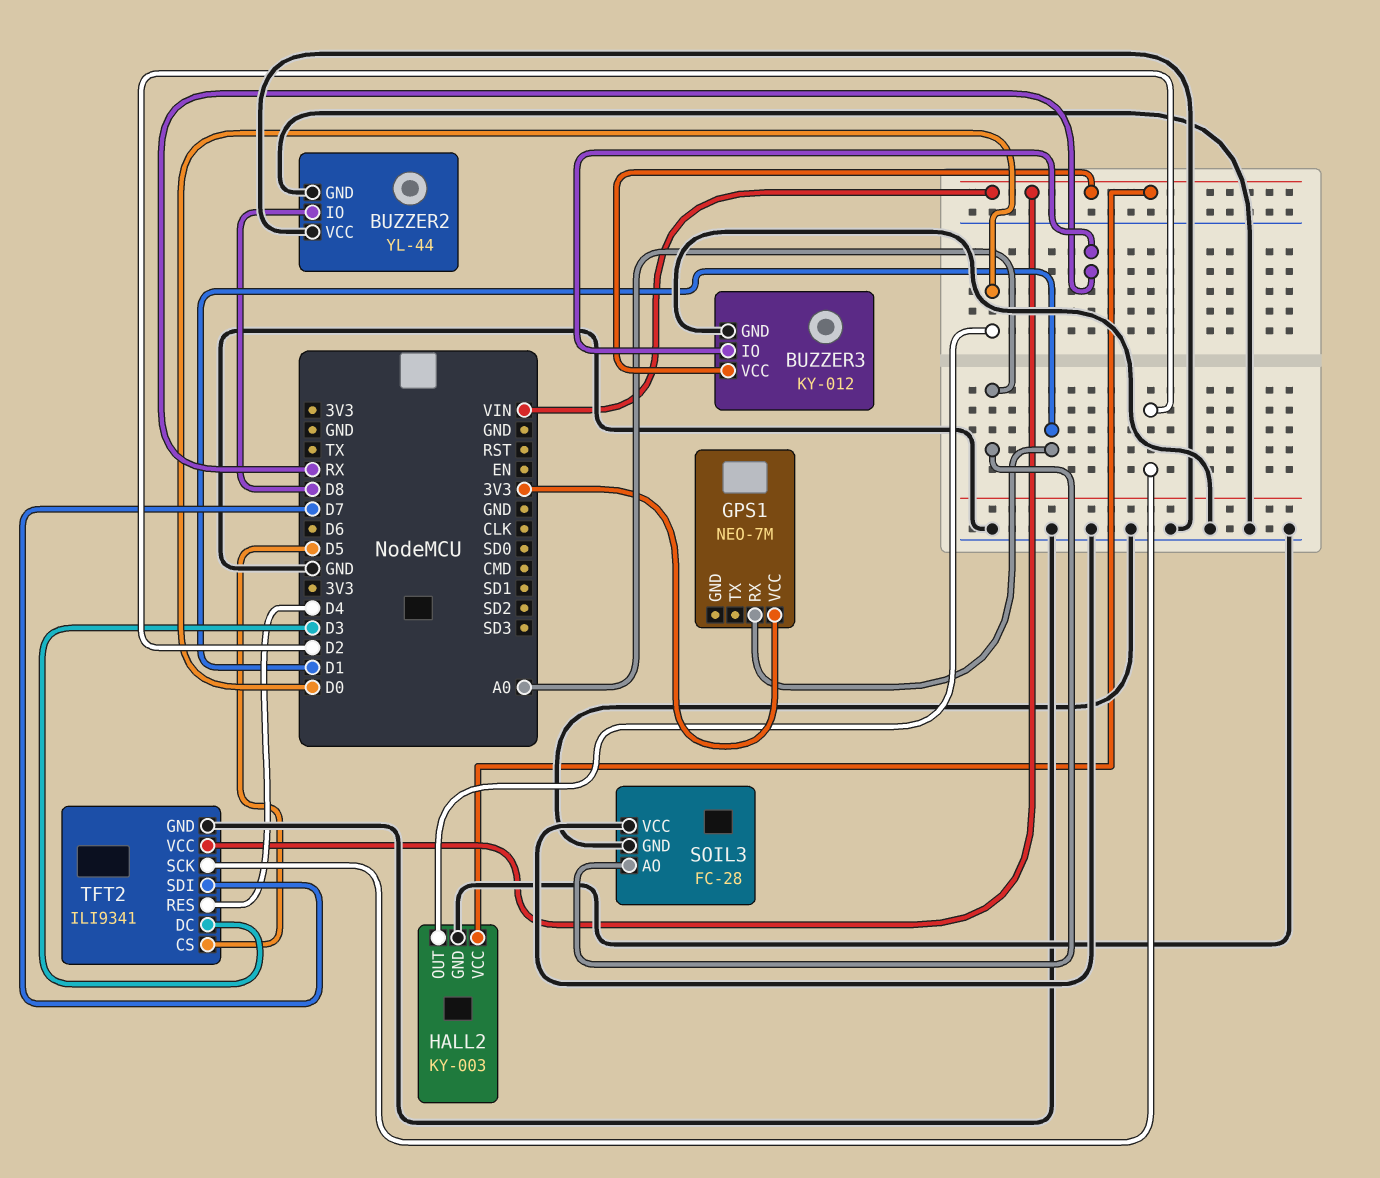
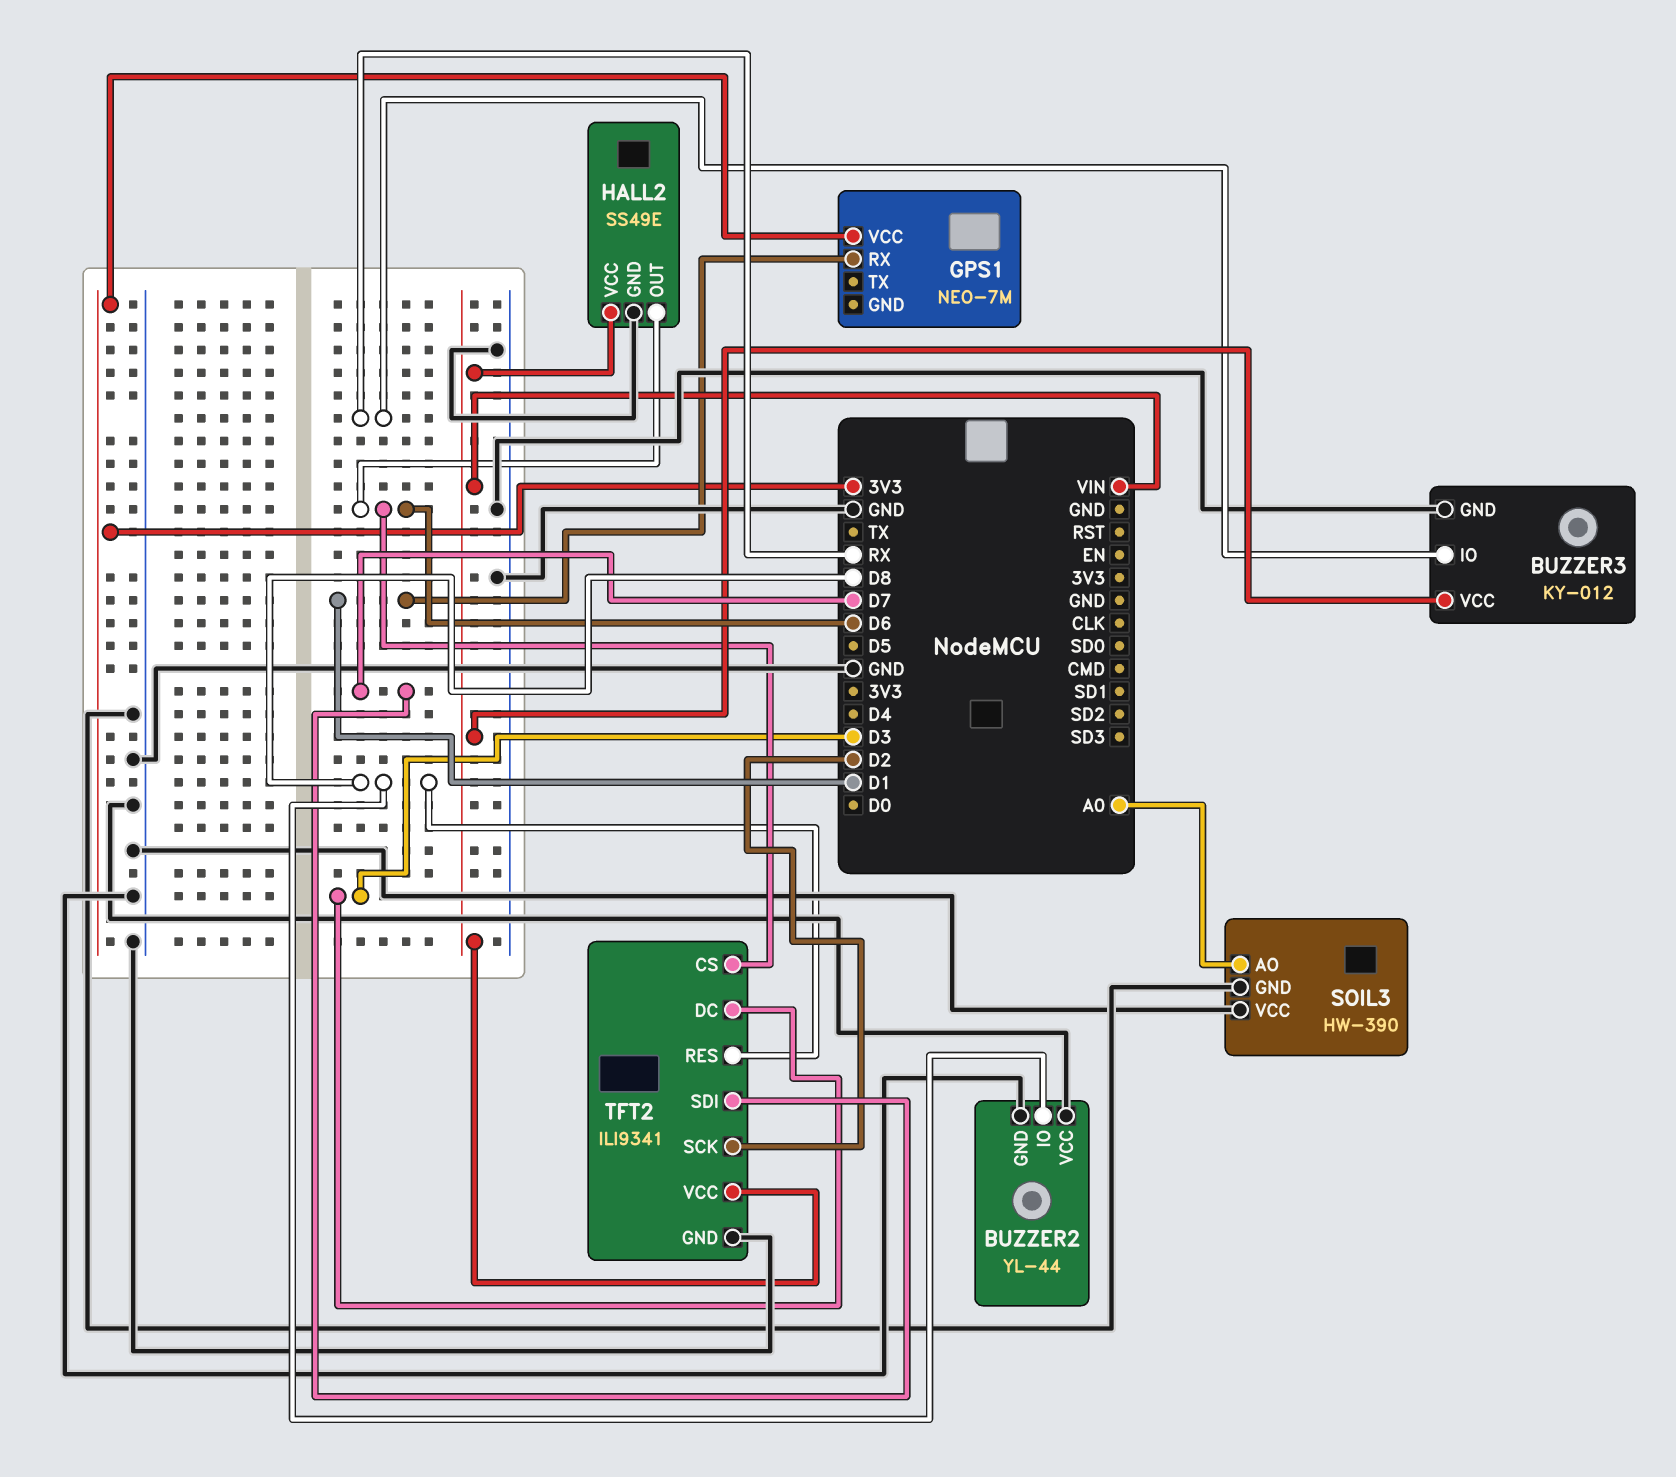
HALL2: KY-003 -> SS49E
HALL2 pin OUT: D0 -> D6
SOIL3: FC-28 -> HW-390
TFT2 pin CS: D5 -> D6
TFT2 pin RES: D4 -> D8

